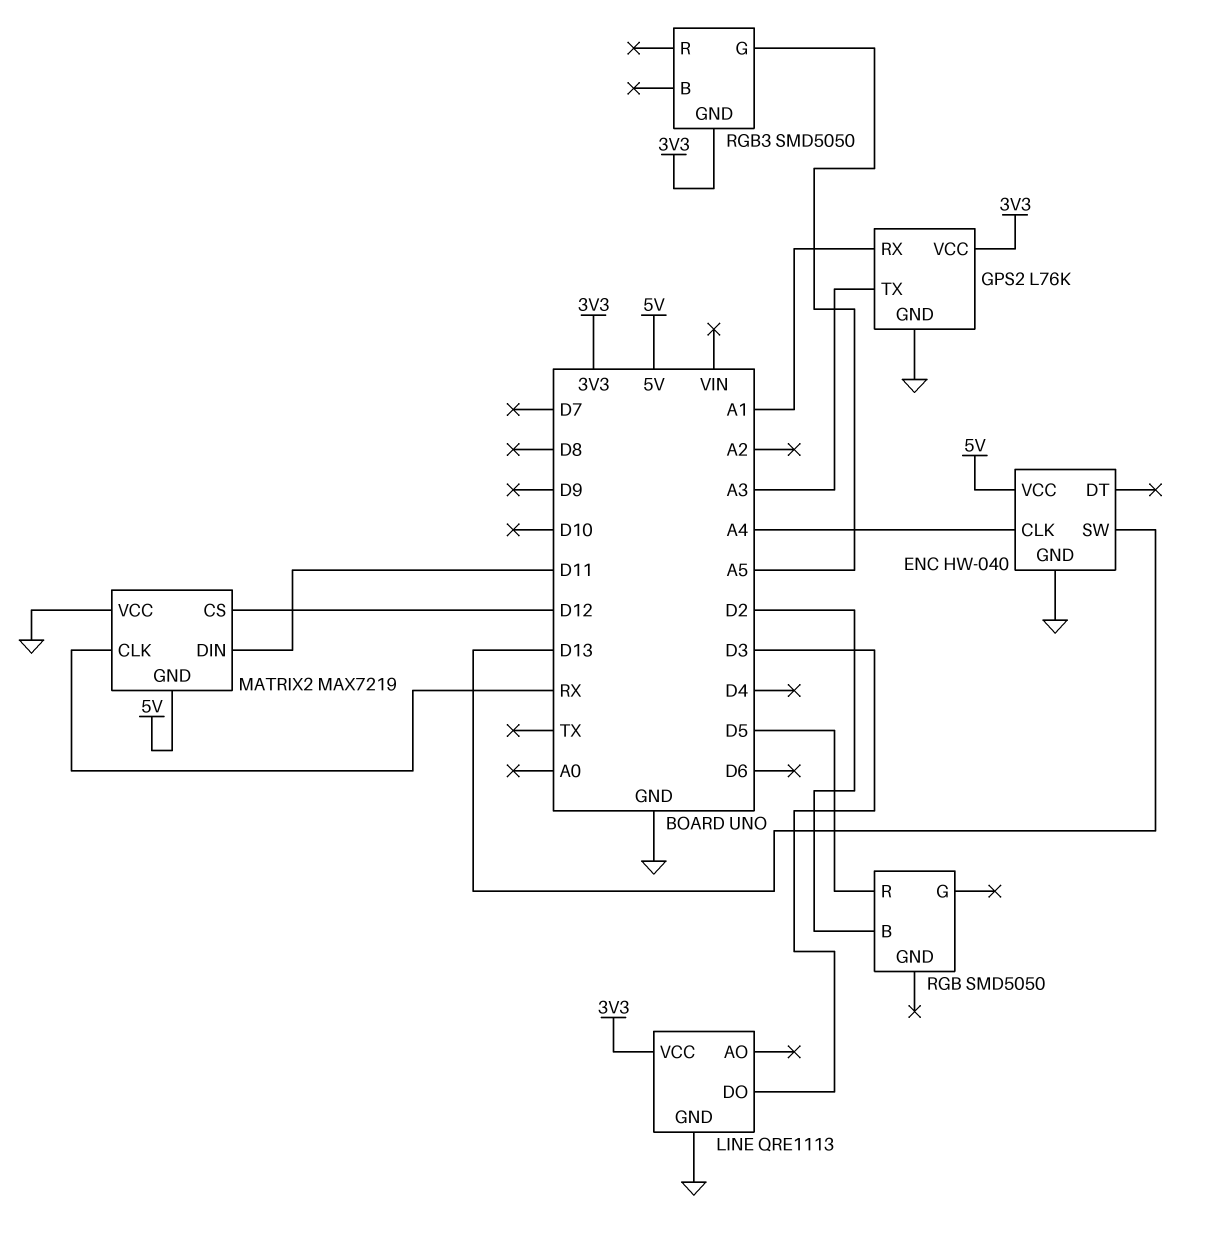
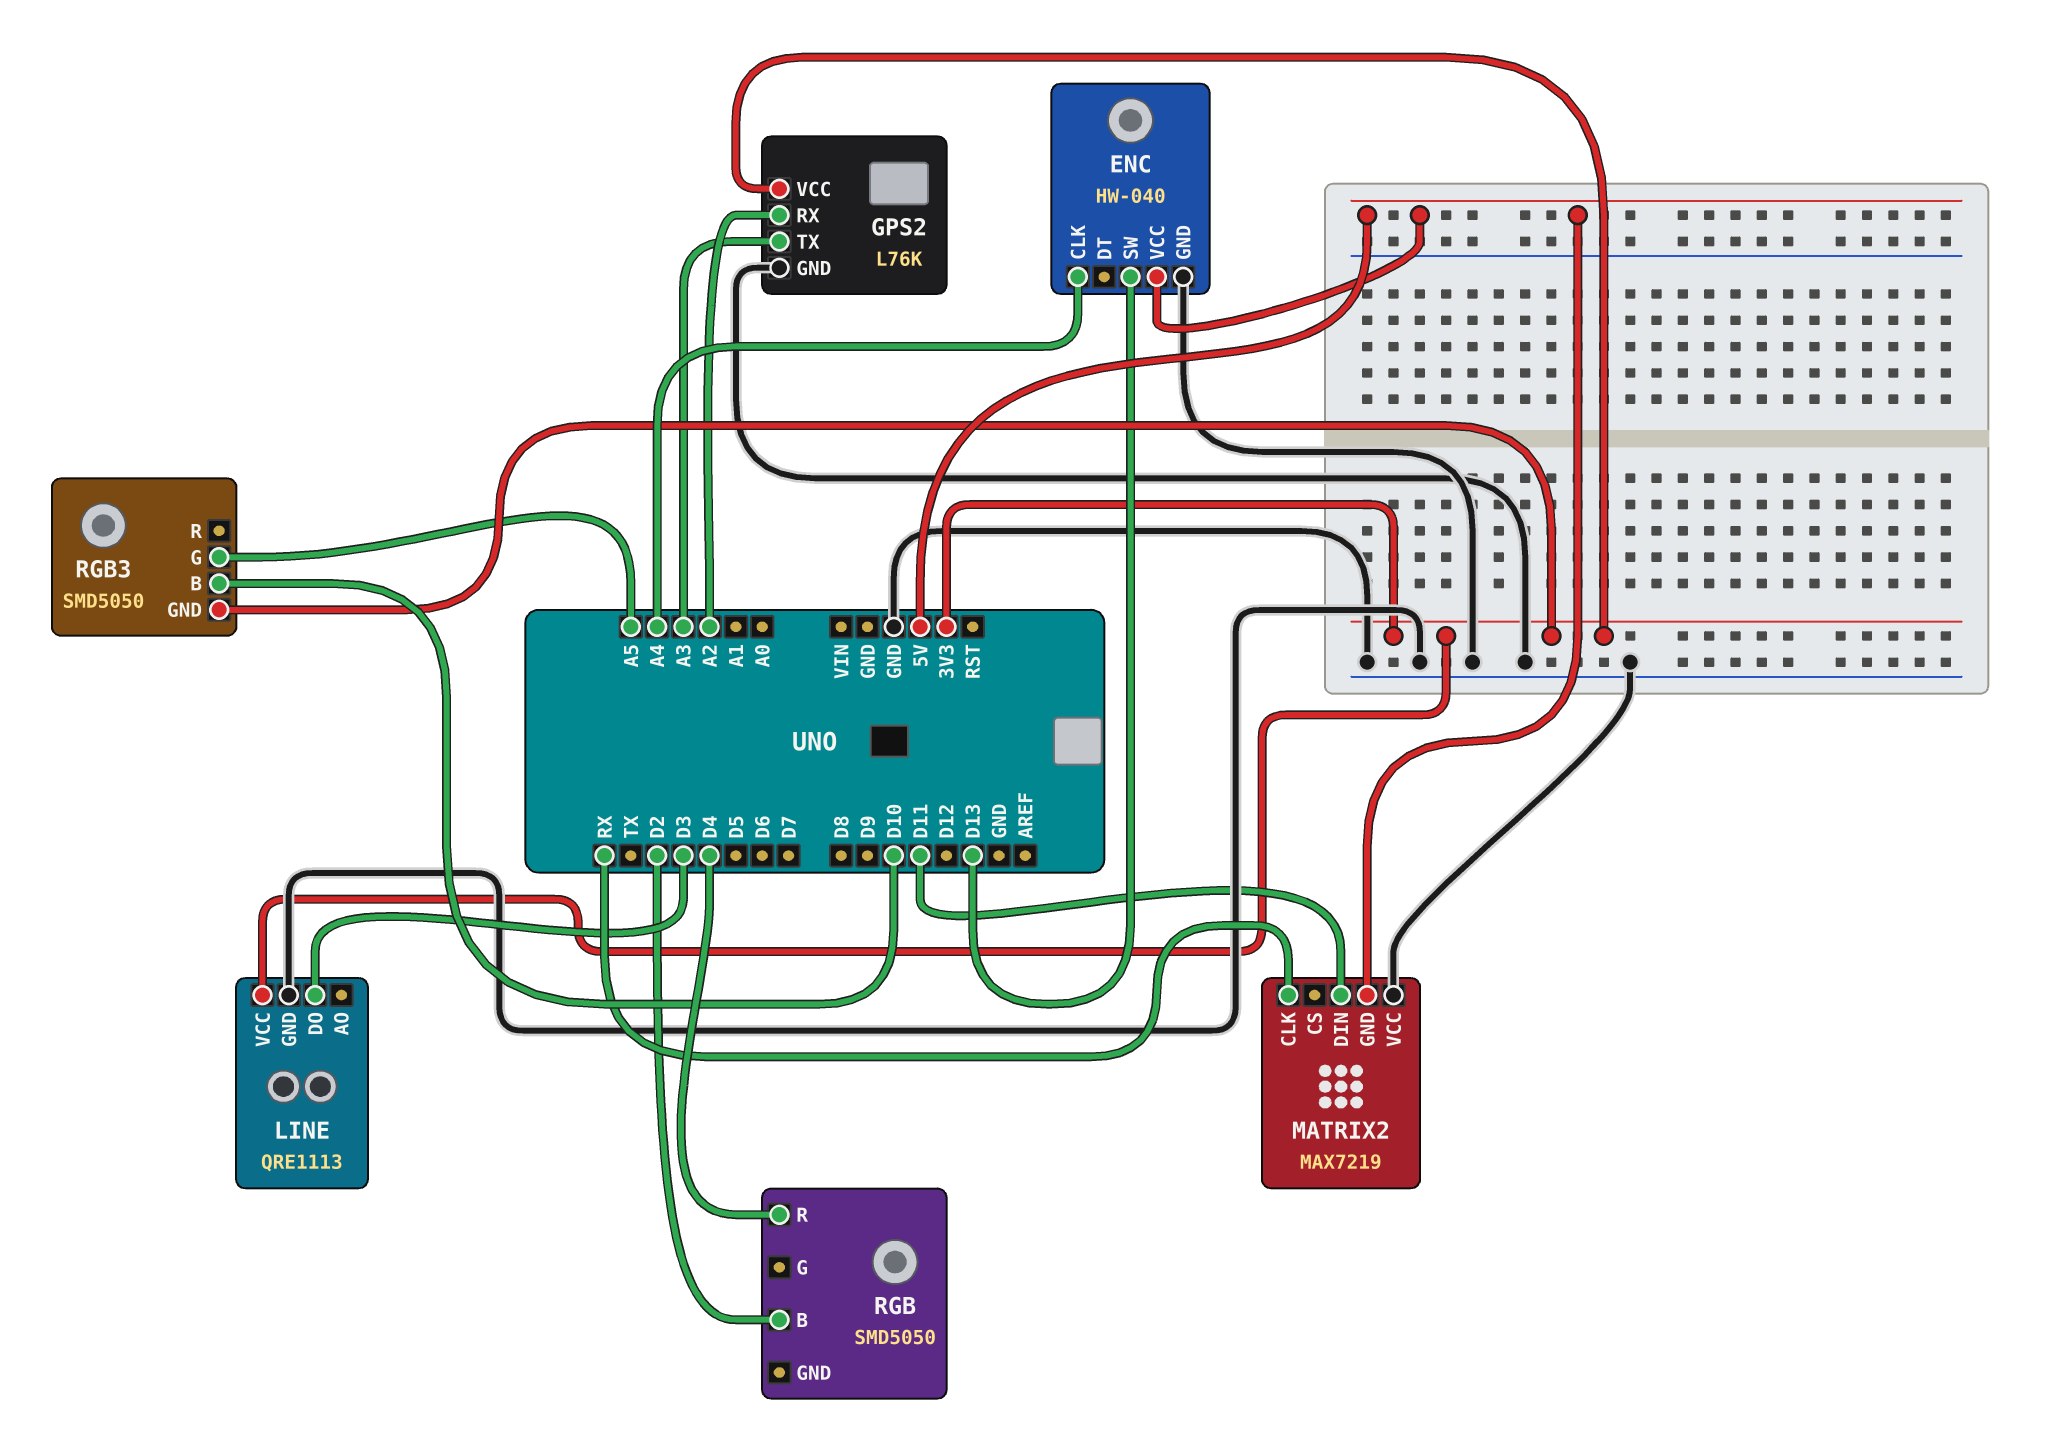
GPS2 pin RX: A1 -> A2
MATRIX2 pin CS: D12 -> none
RGB pin R: D5 -> D4
RGB3 pin B: none -> D10

